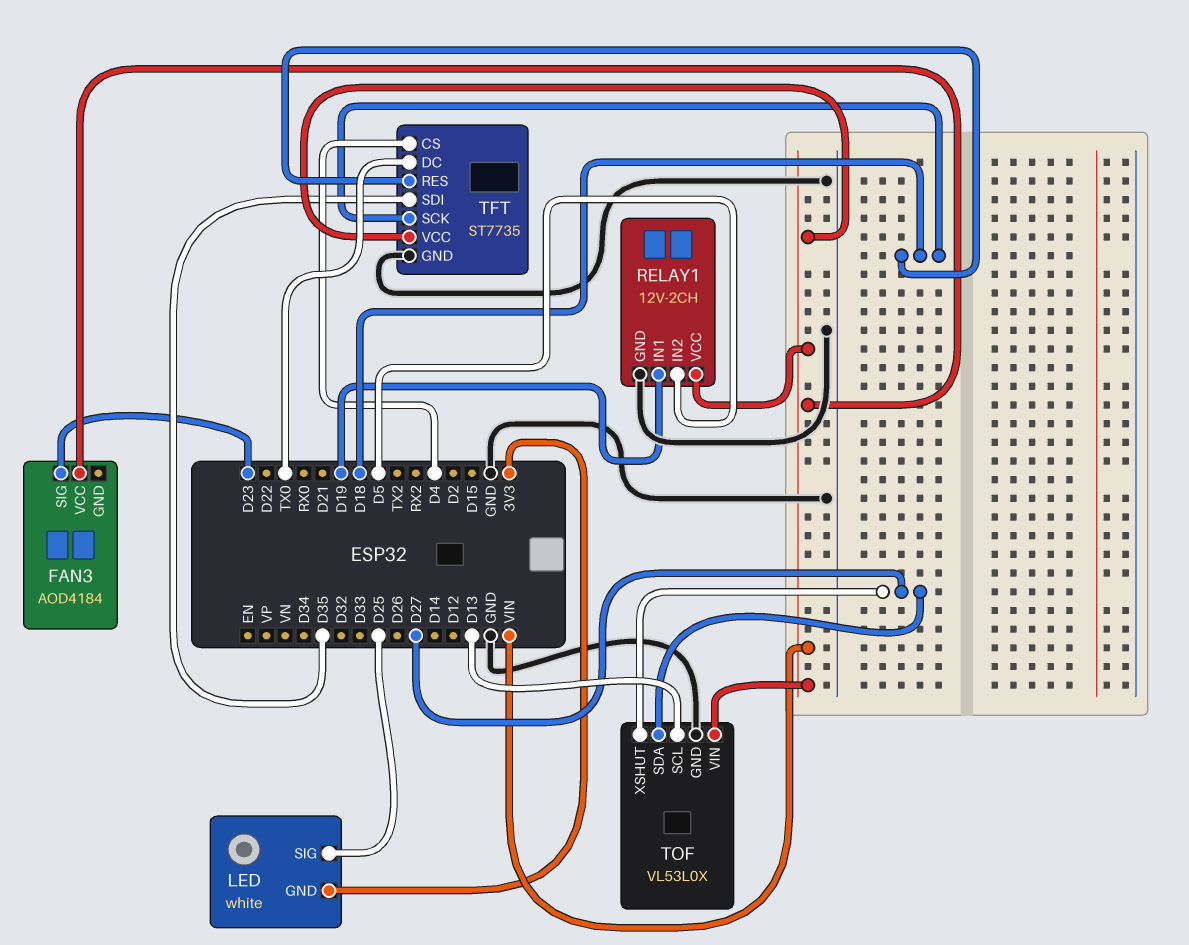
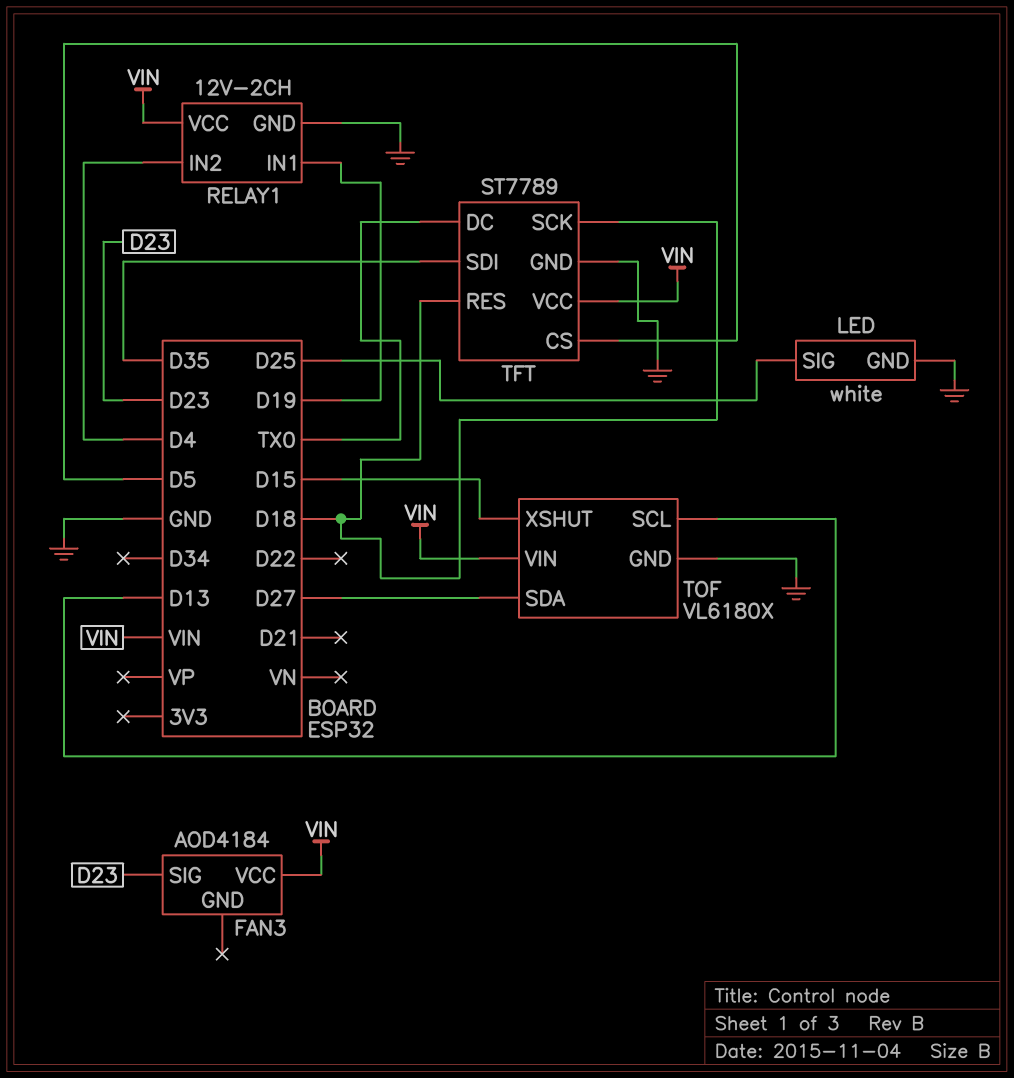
LED pin GND: 3V3 -> GND
RELAY1 pin IN2: D5 -> D4
TFT: ST7735 -> ST7789
TFT pin CS: D4 -> D5
TOF: VL53L0X -> VL6180X
TOF pin XSHUT: D27 -> D15

